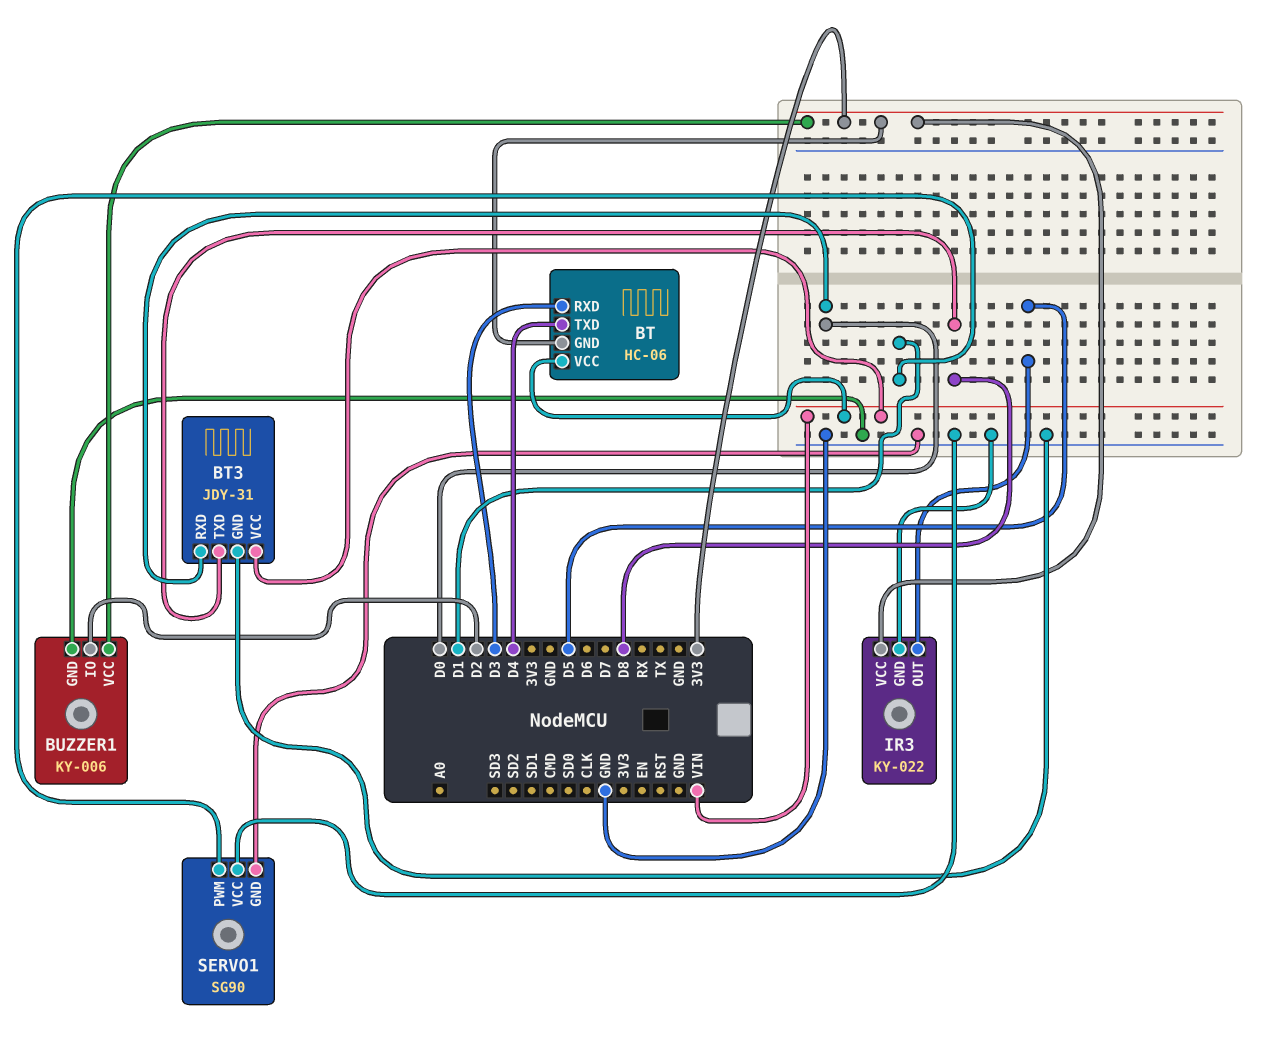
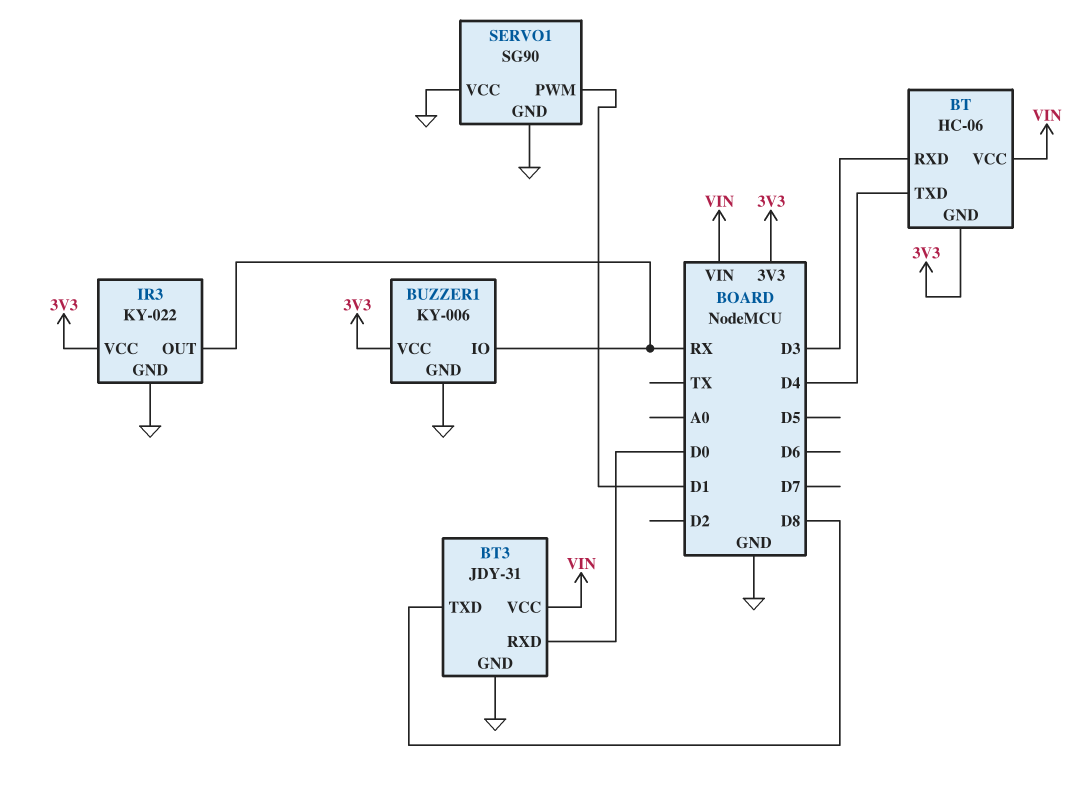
BUZZER1 pin IO: D2 -> RX
IR3 pin OUT: D5 -> RX

